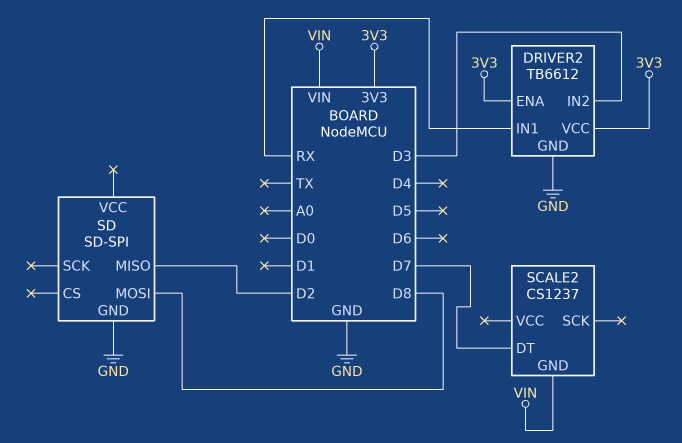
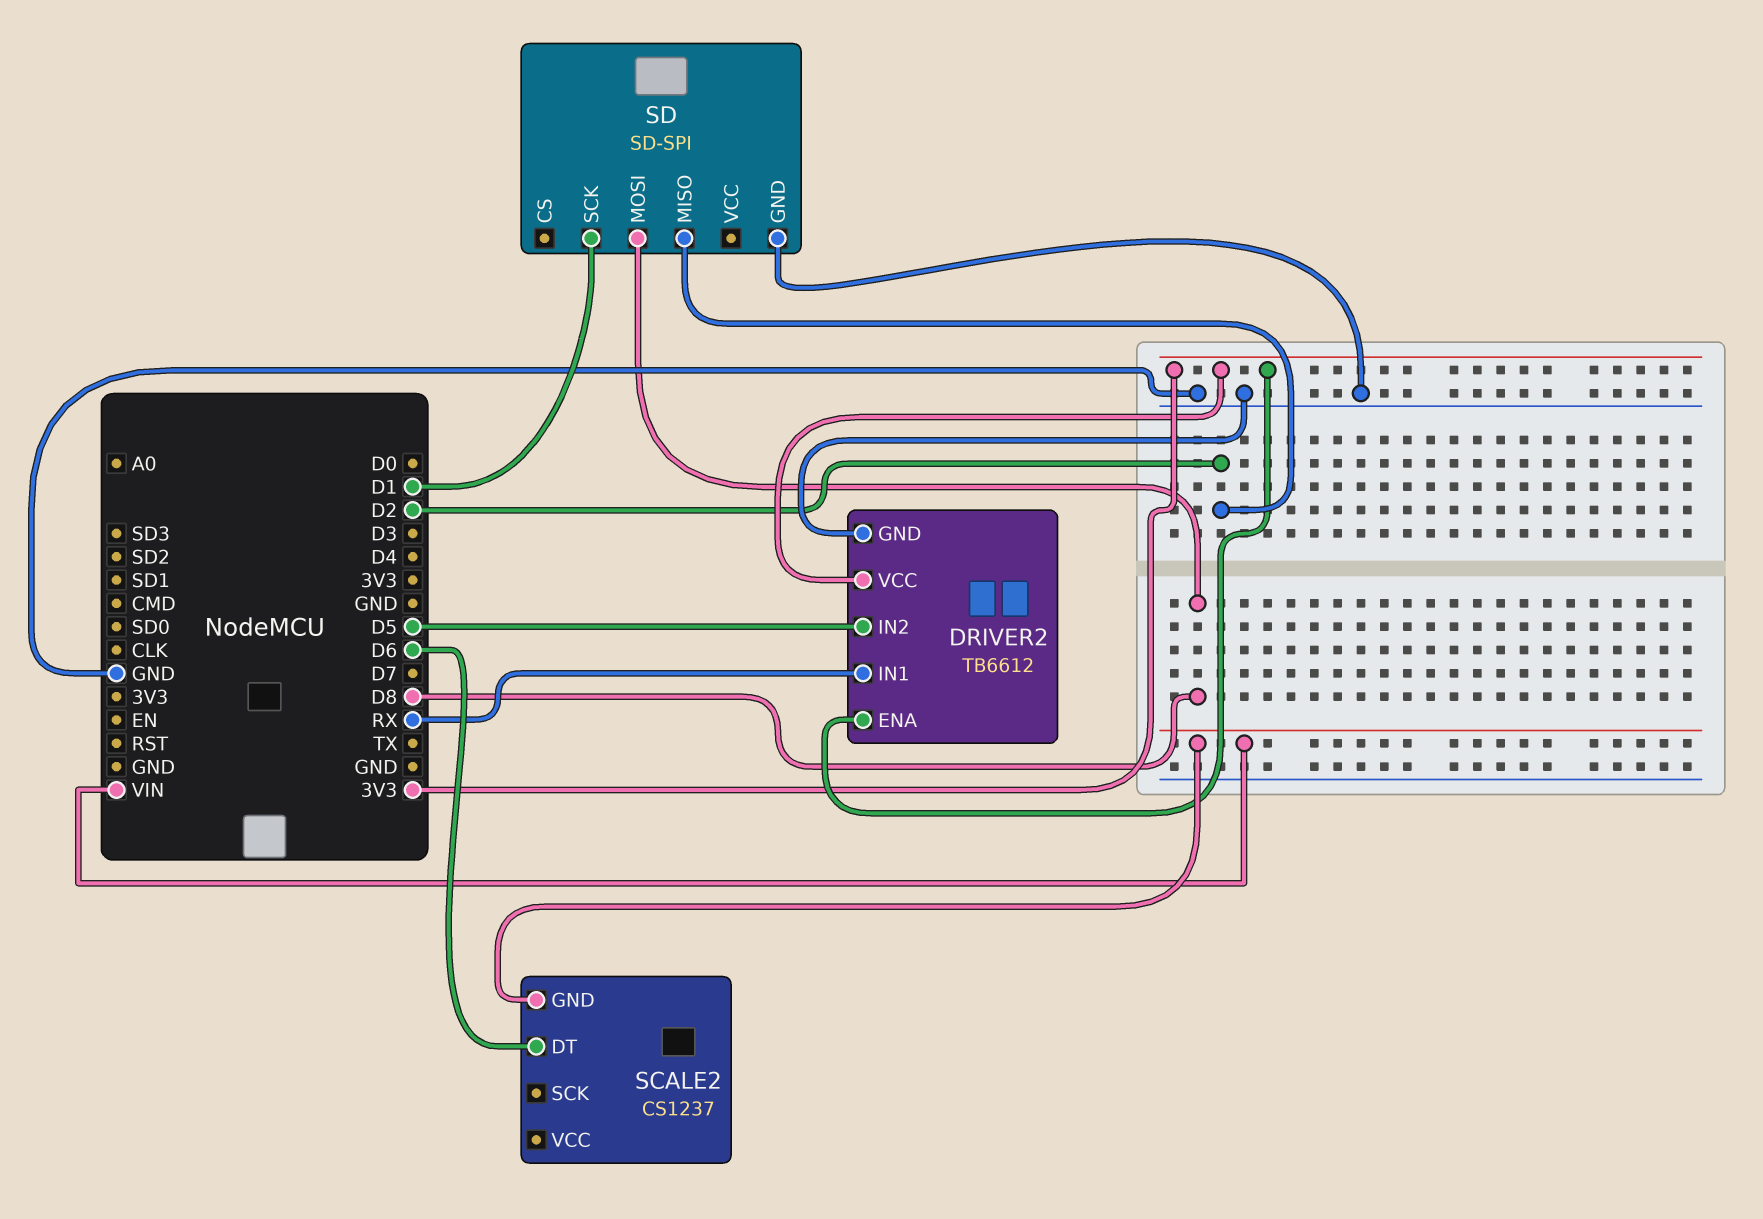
DRIVER2 pin IN2: D3 -> D5
SCALE2 pin DT: D7 -> D6
SD pin SCK: none -> D1

